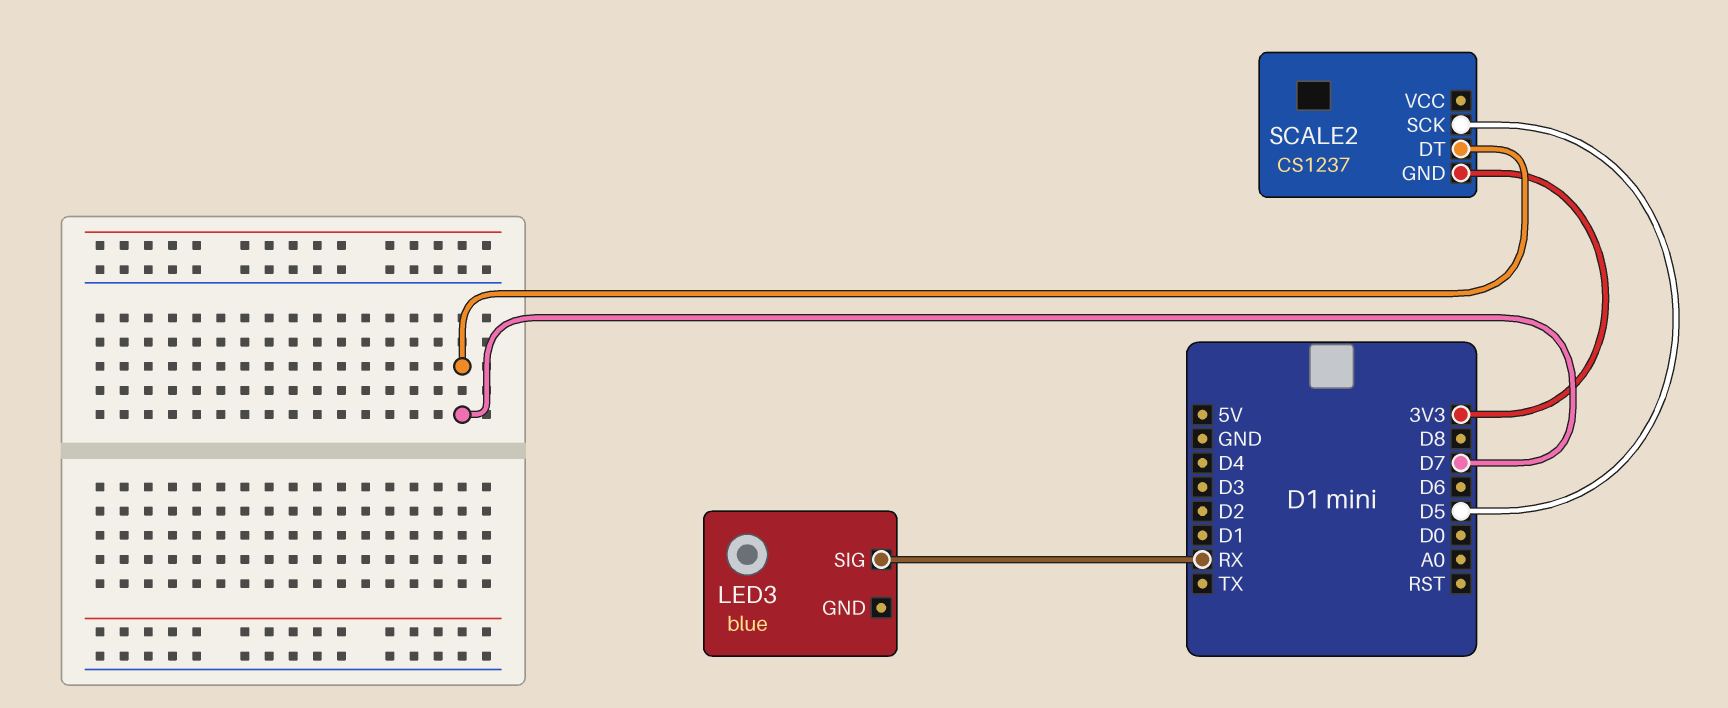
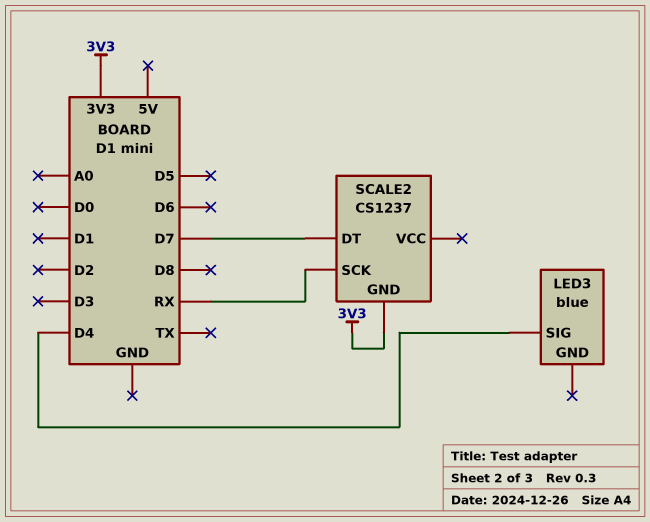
LED3 pin SIG: RX -> D4
SCALE2 pin SCK: D5 -> RX

